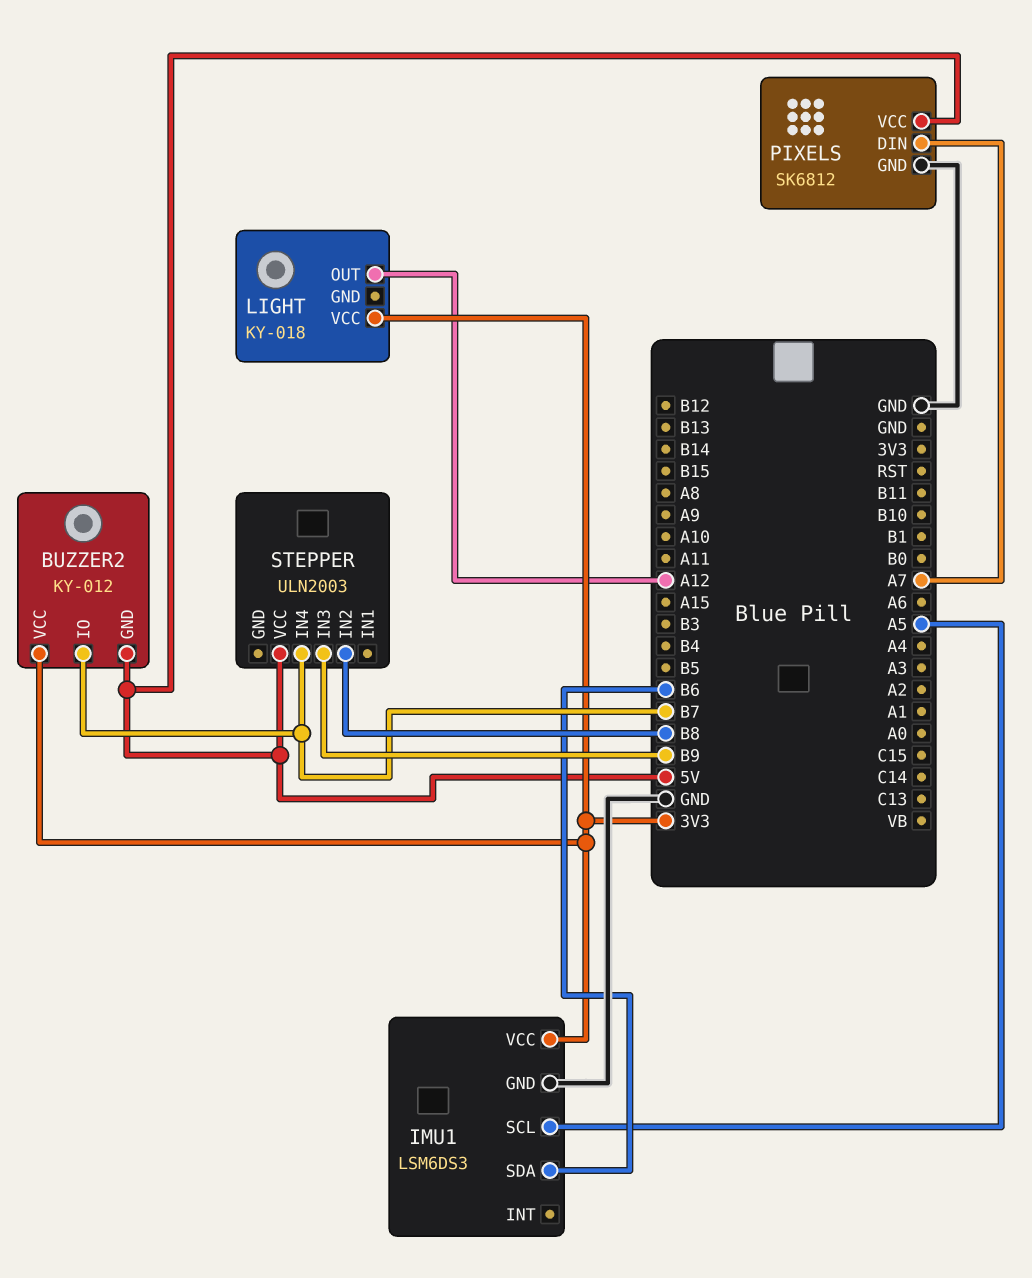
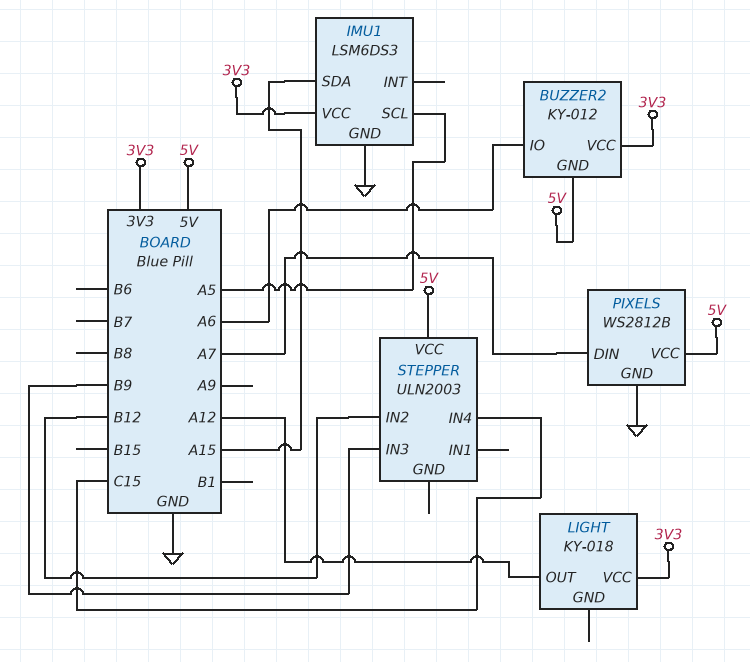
BUZZER2 pin IO: B7 -> A6
IMU1 pin SDA: B6 -> A15
PIXELS: SK6812 -> WS2812B
STEPPER pin IN2: B8 -> B12
STEPPER pin IN4: B7 -> C15

